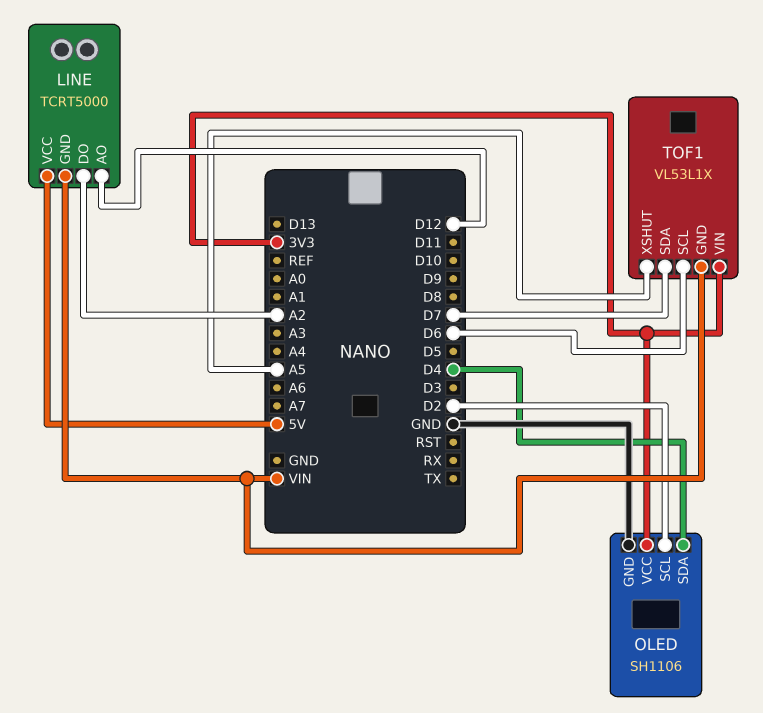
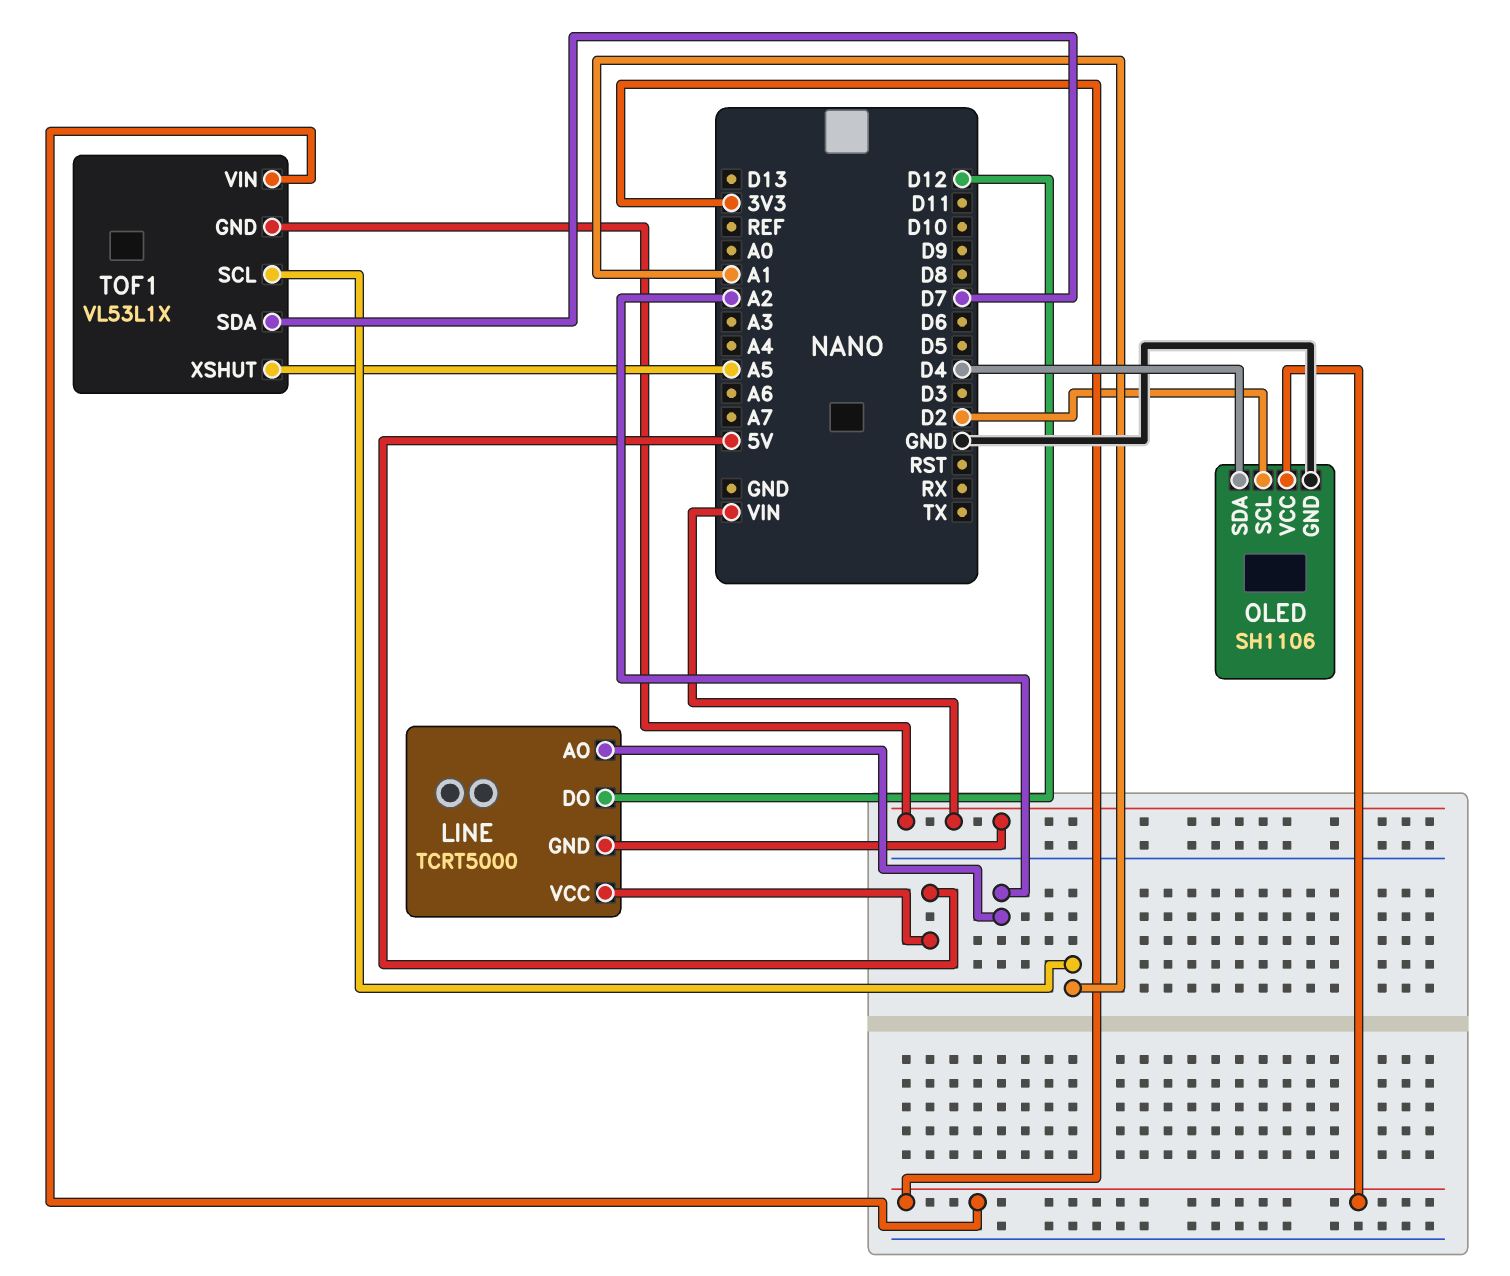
LINE pin AO: D12 -> A2
LINE pin DO: A2 -> D12
TOF1 pin SCL: D6 -> A1

